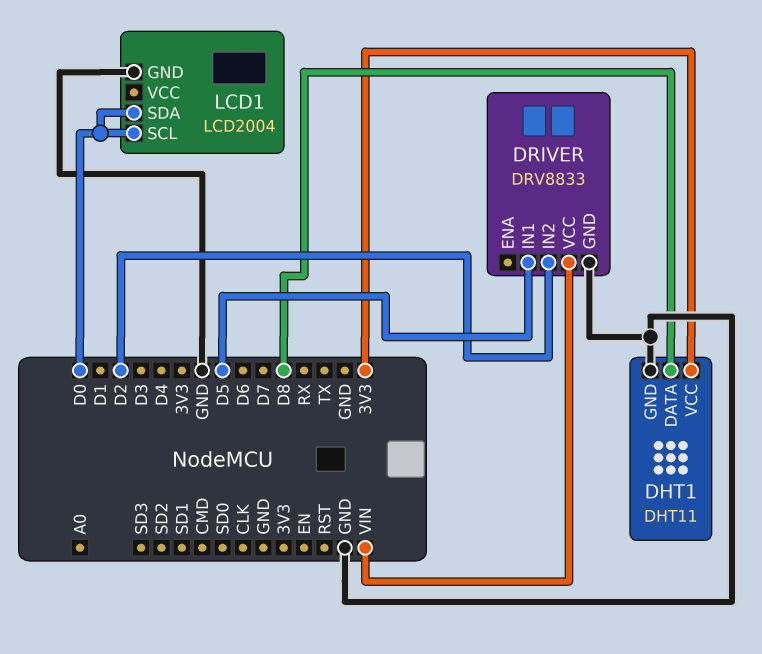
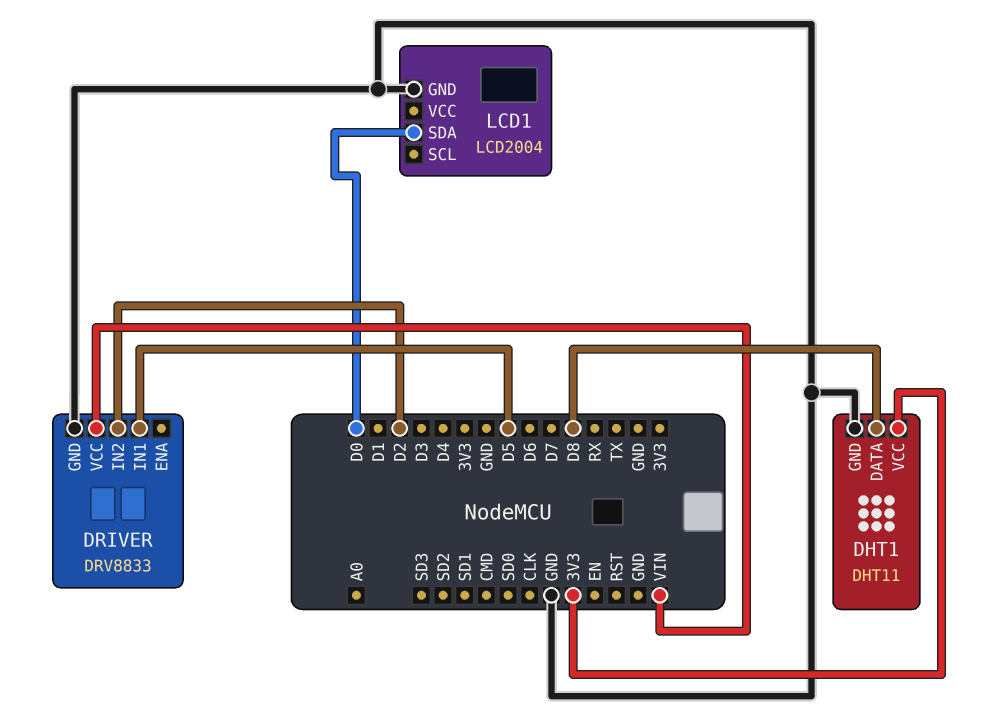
LCD1 pin SCL: D0 -> none

